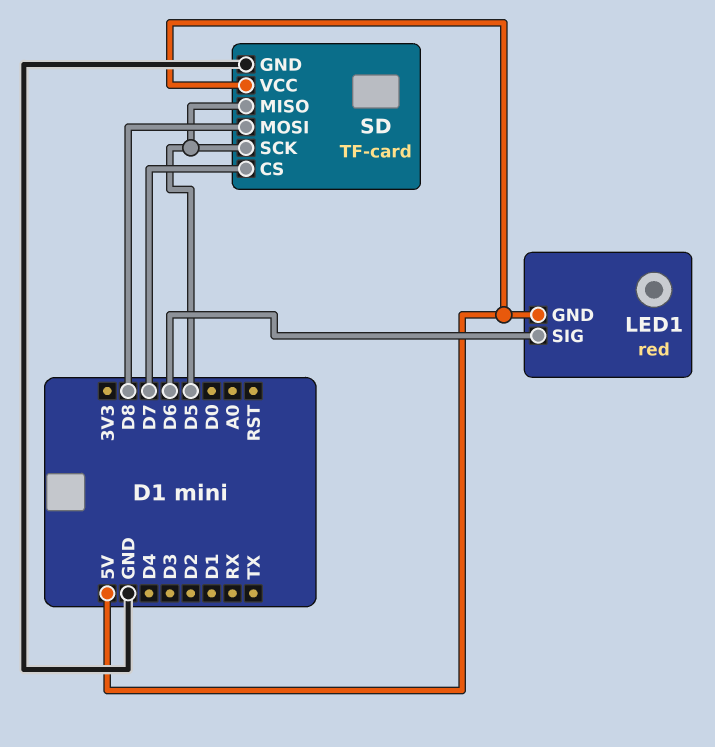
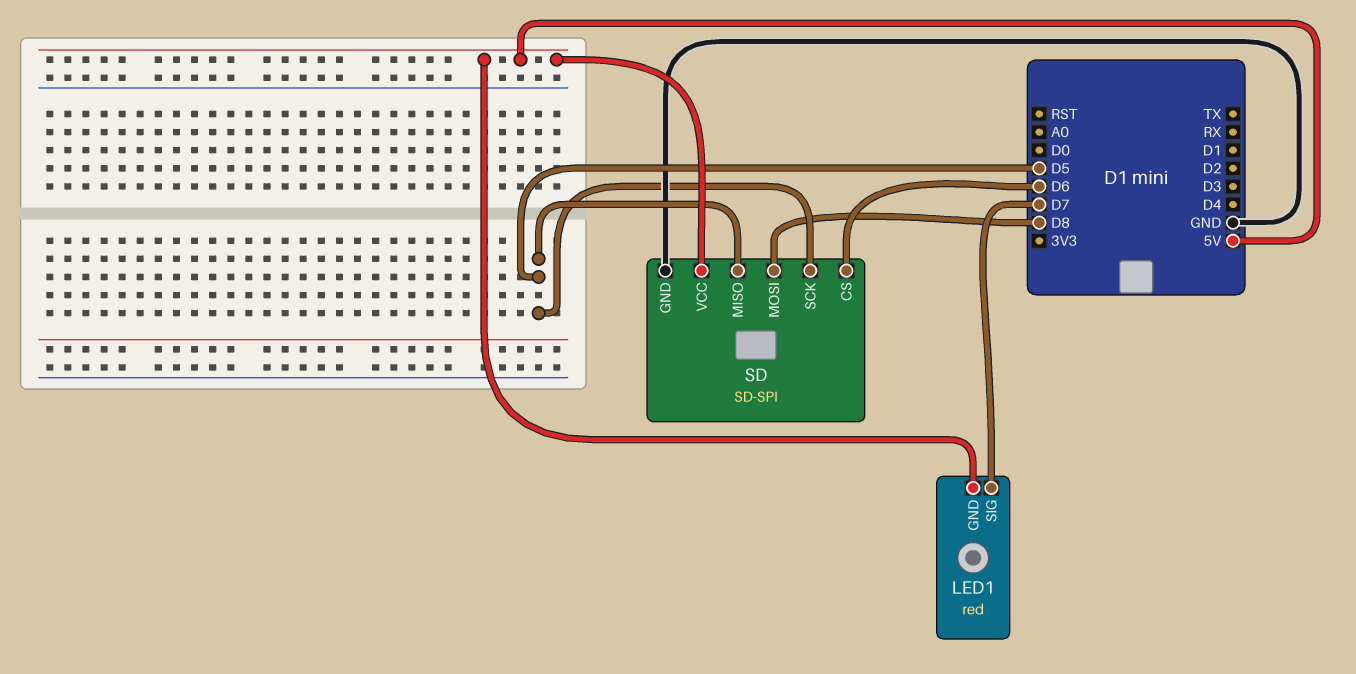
LED1 pin SIG: D6 -> D7
SD: TF-card -> SD-SPI
SD pin CS: D7 -> D6

